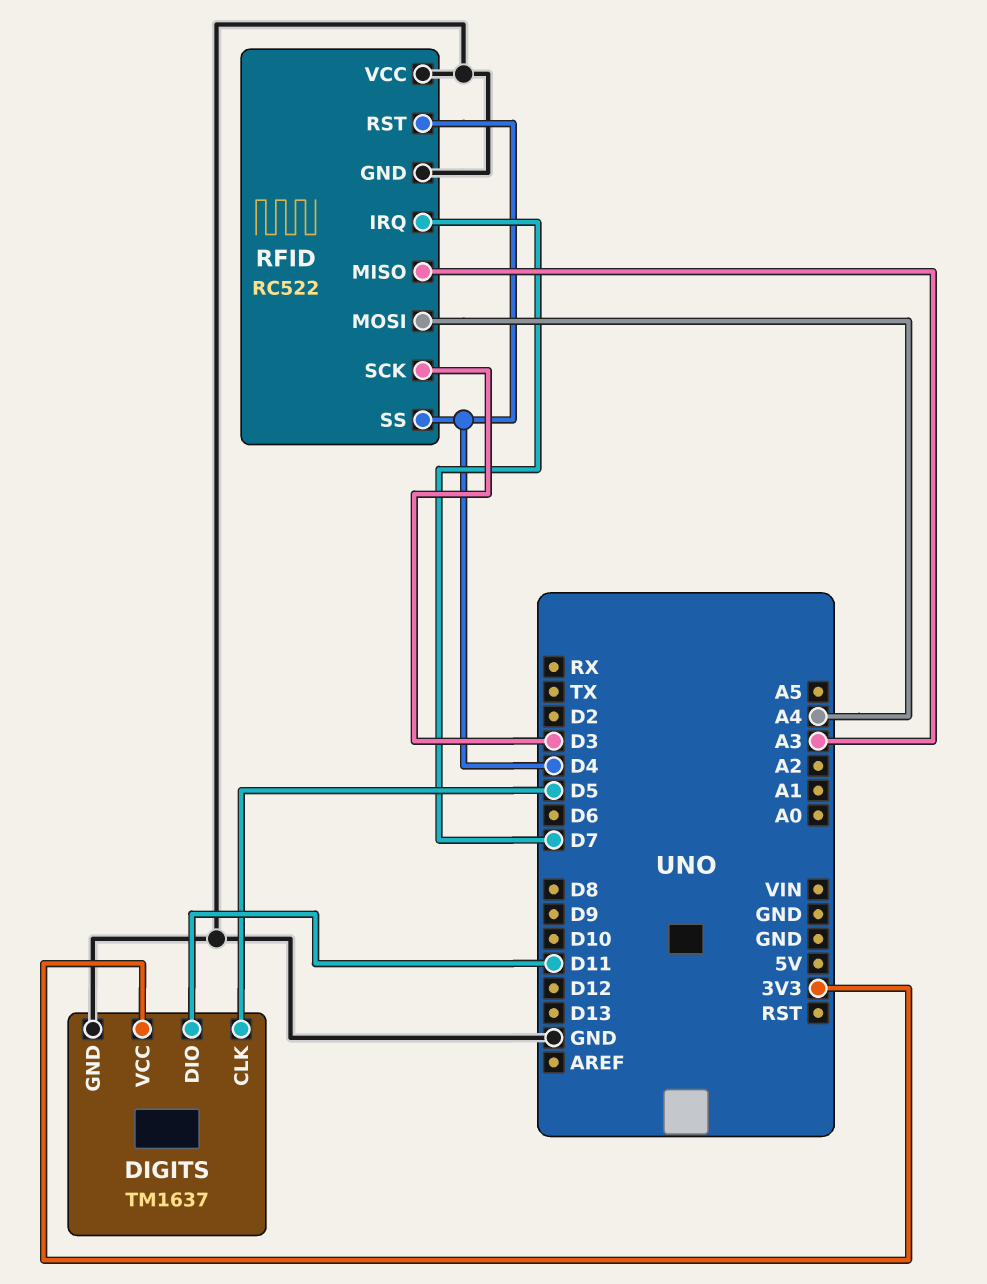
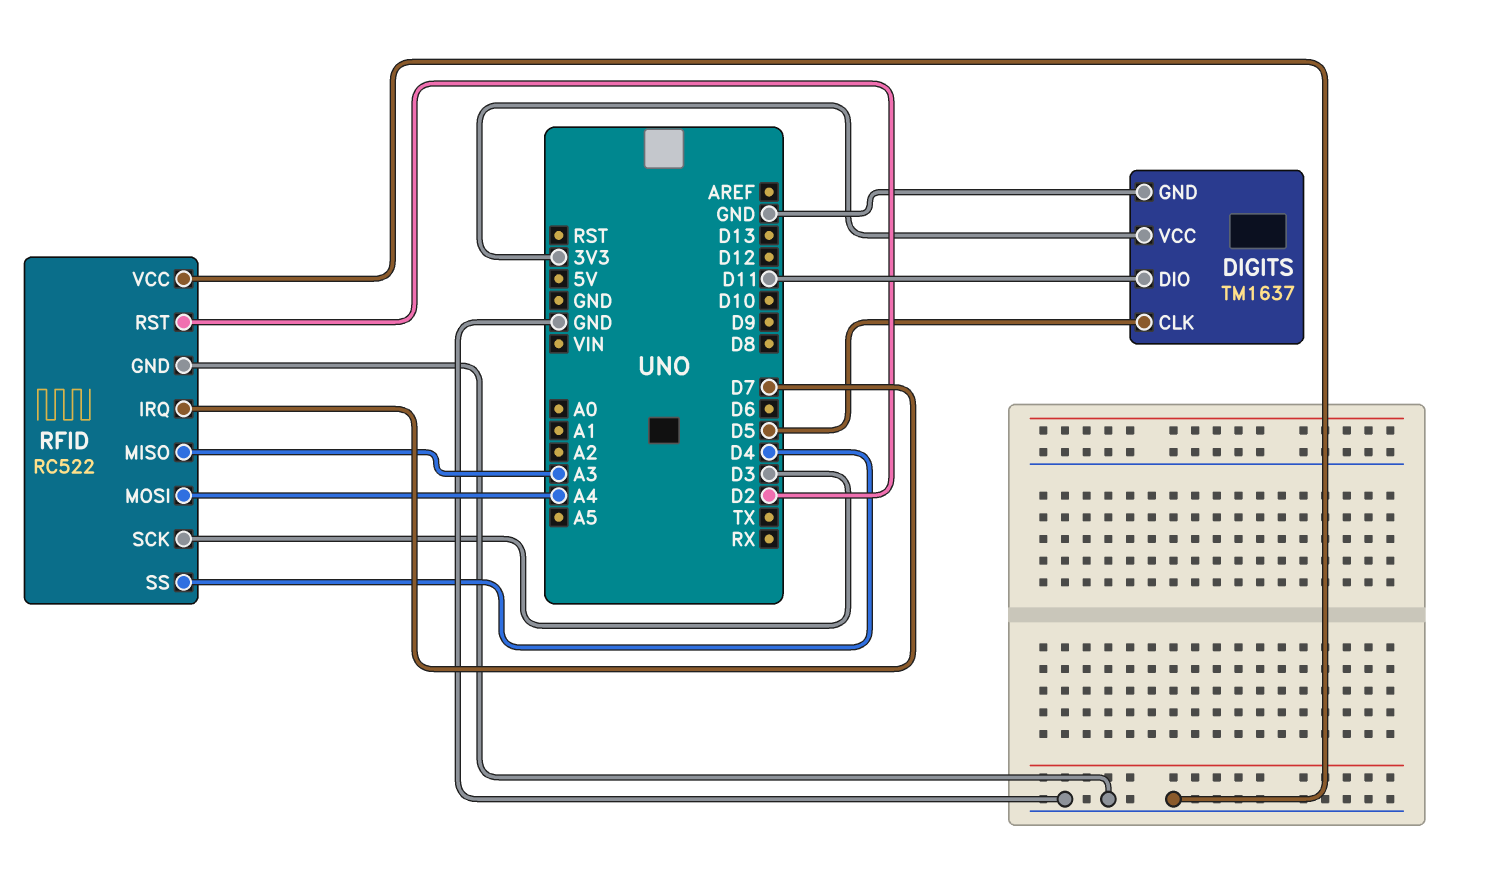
RFID pin RST: D4 -> D2

